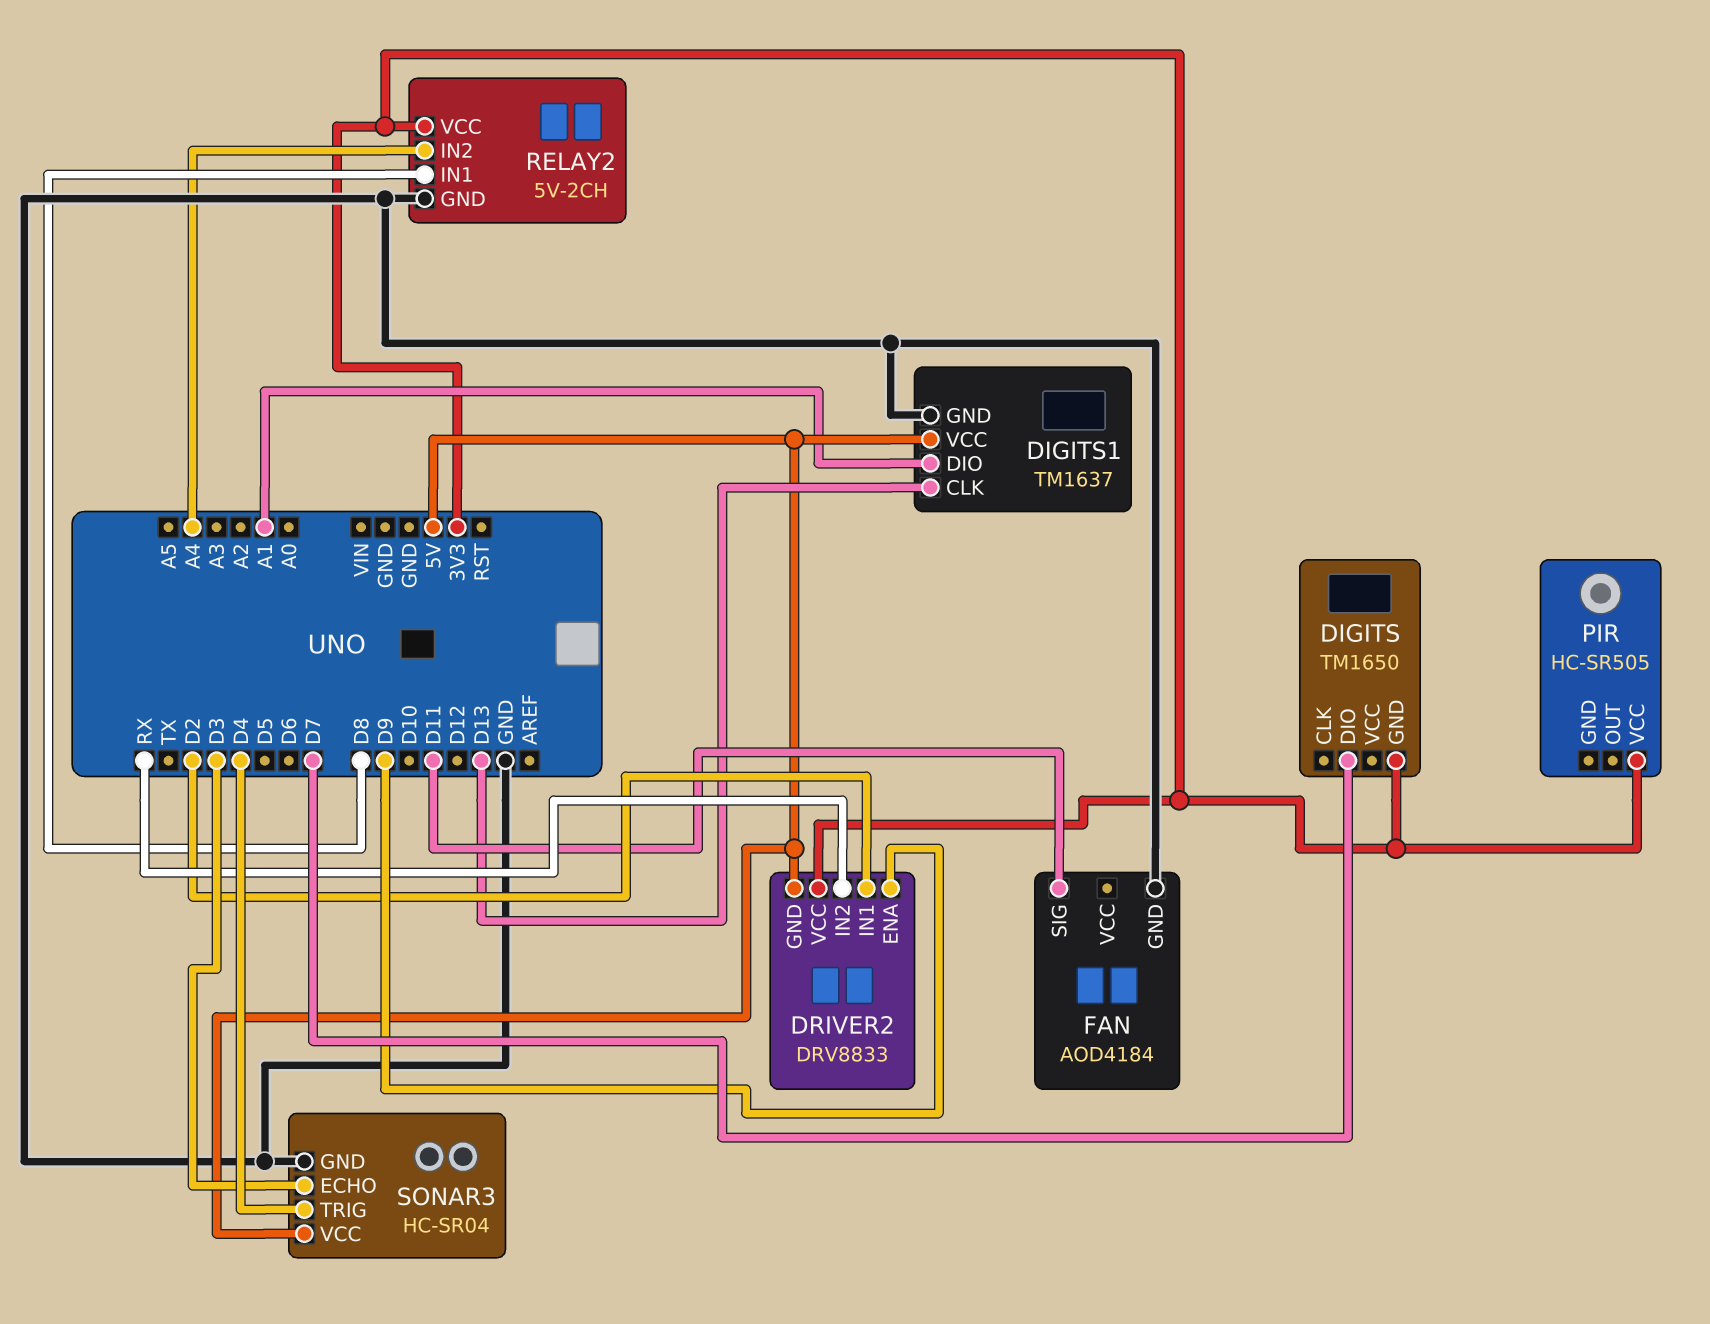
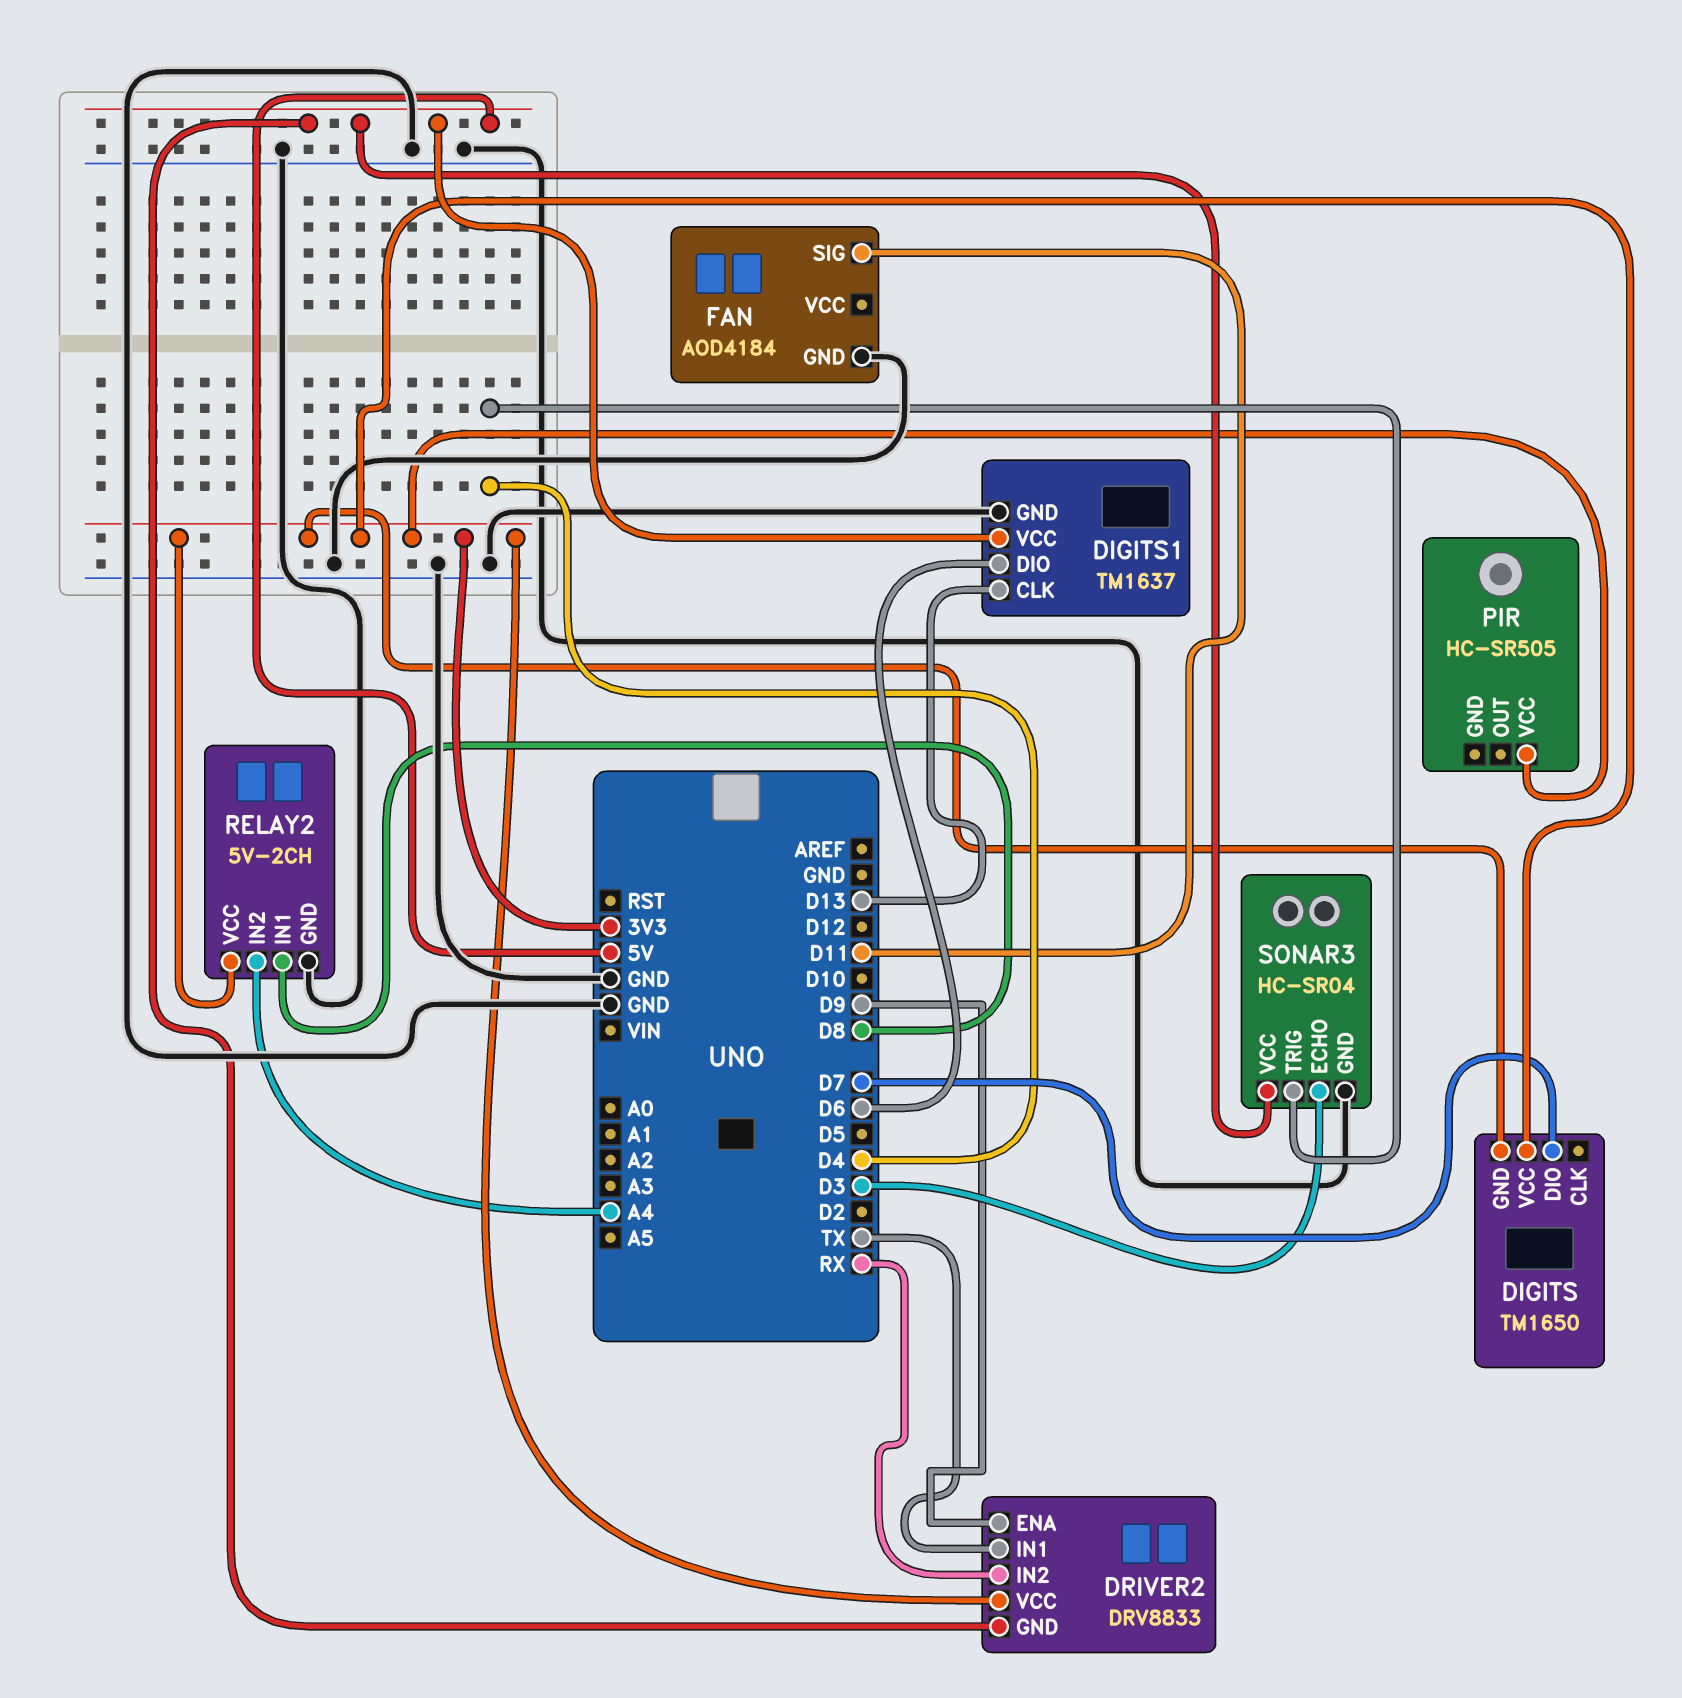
DIGITS pin VCC: none -> 3V3
DIGITS1 pin DIO: A1 -> D6
DRIVER2 pin IN1: D2 -> TX

